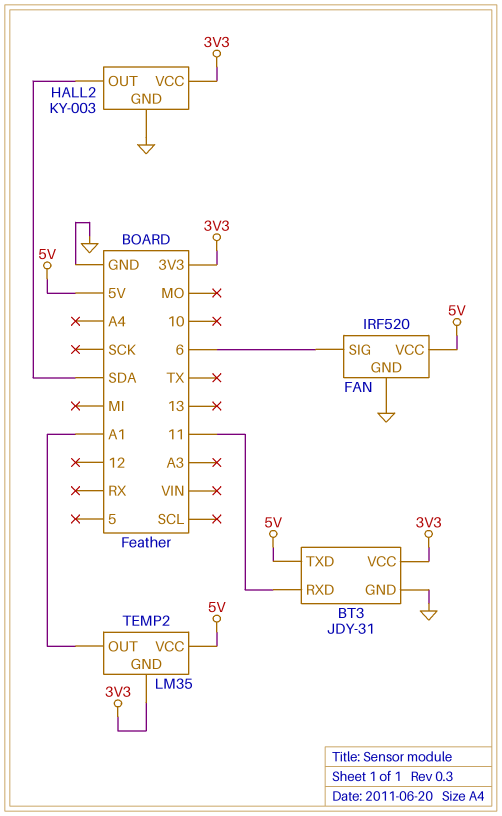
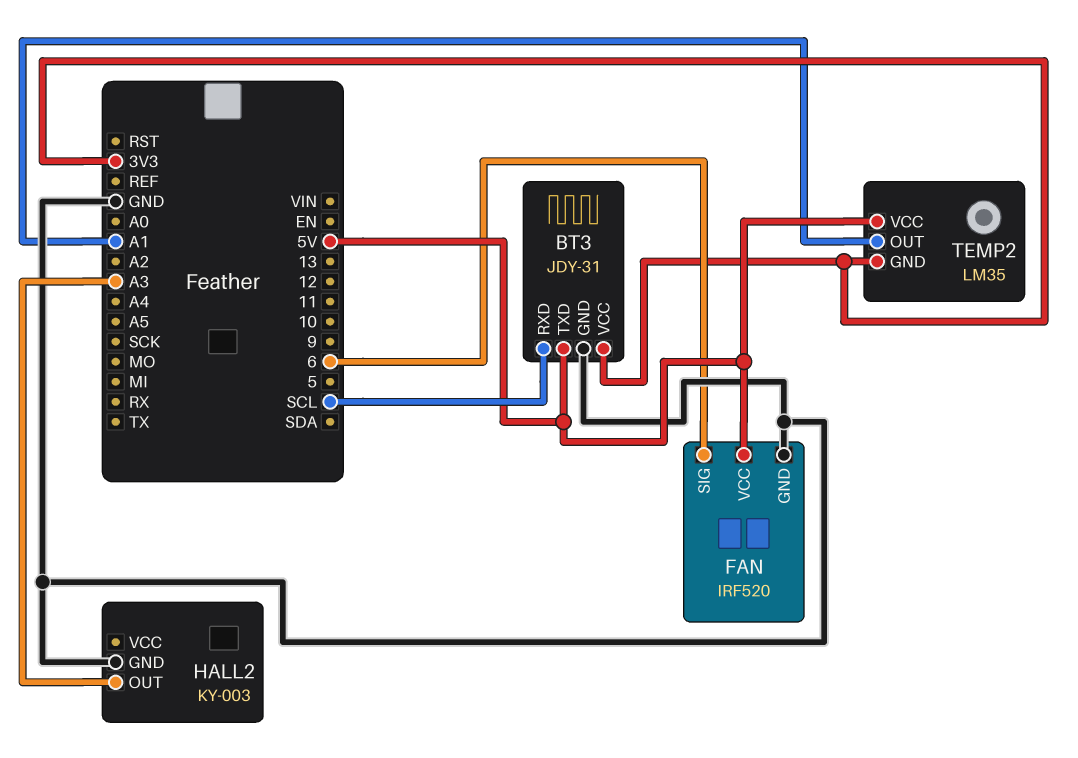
BT3 pin RXD: 11 -> SCL
HALL2 pin OUT: SDA -> A3
HALL2 pin VCC: 3V3 -> none

